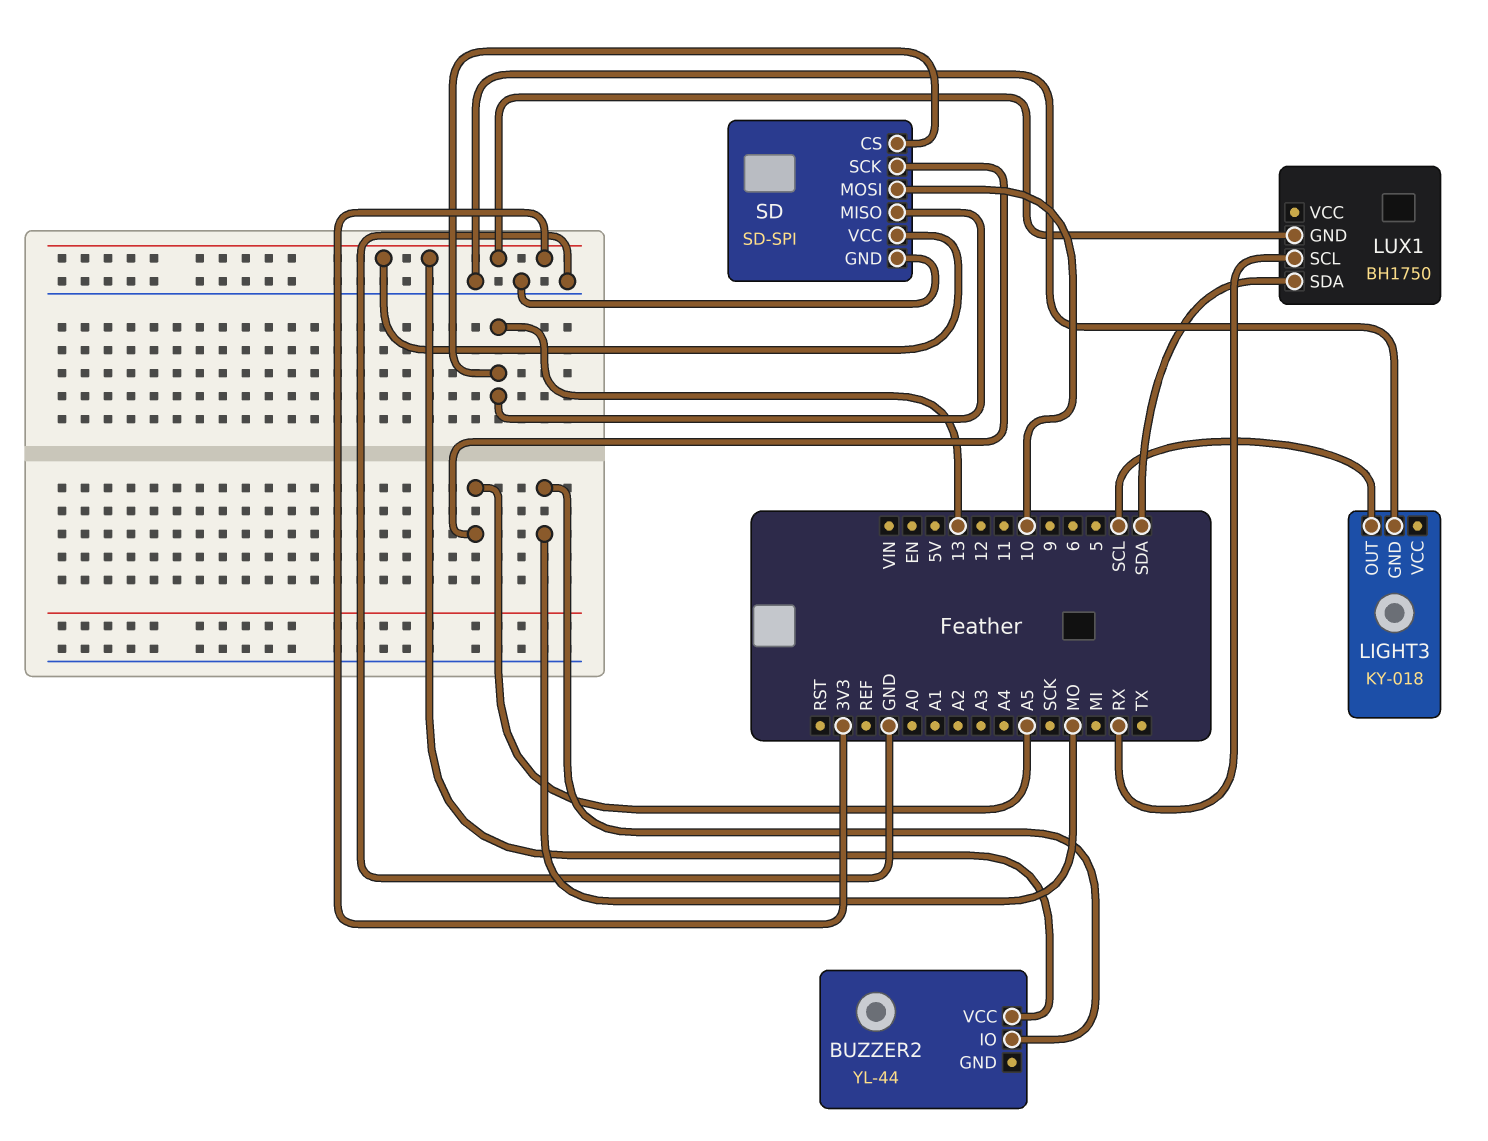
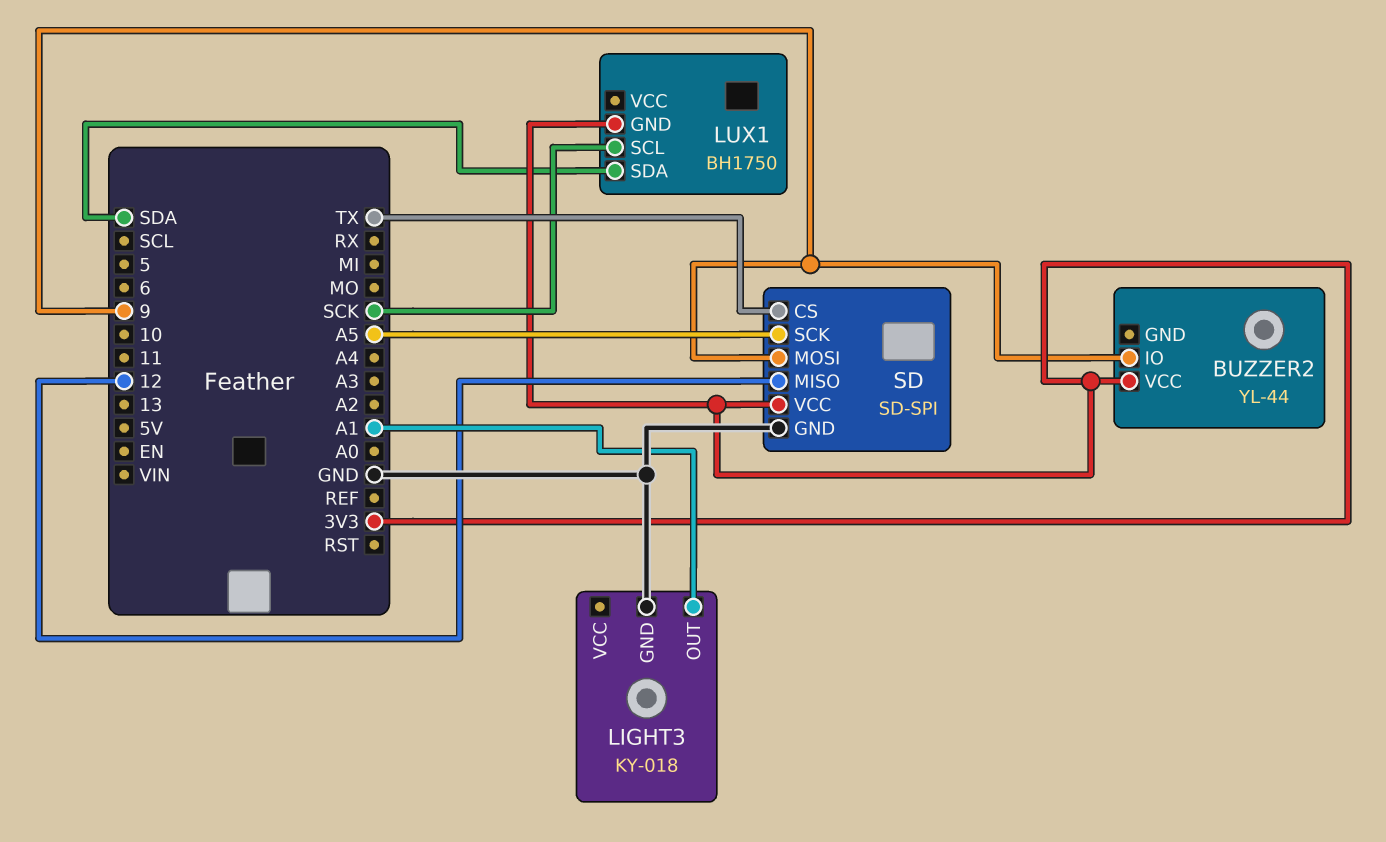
BUZZER2 pin IO: MO -> 9
LIGHT3 pin OUT: SCL -> A1
LUX1 pin SCL: RX -> SCK
SD pin CS: 13 -> TX
SD pin MISO: 13 -> 12
SD pin MOSI: 10 -> 9

